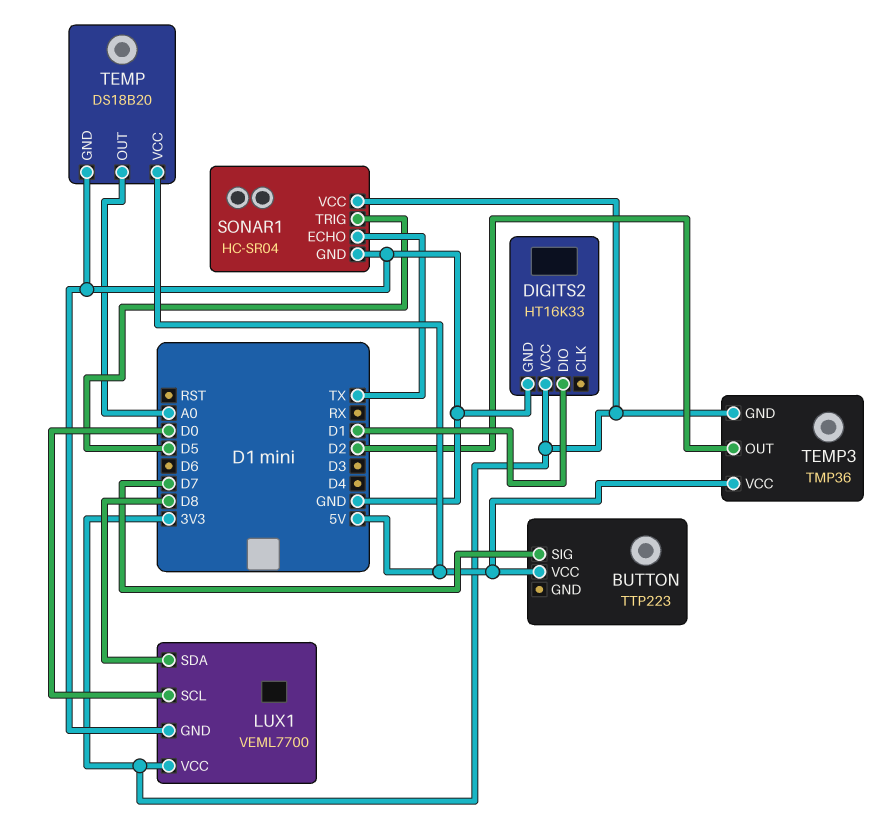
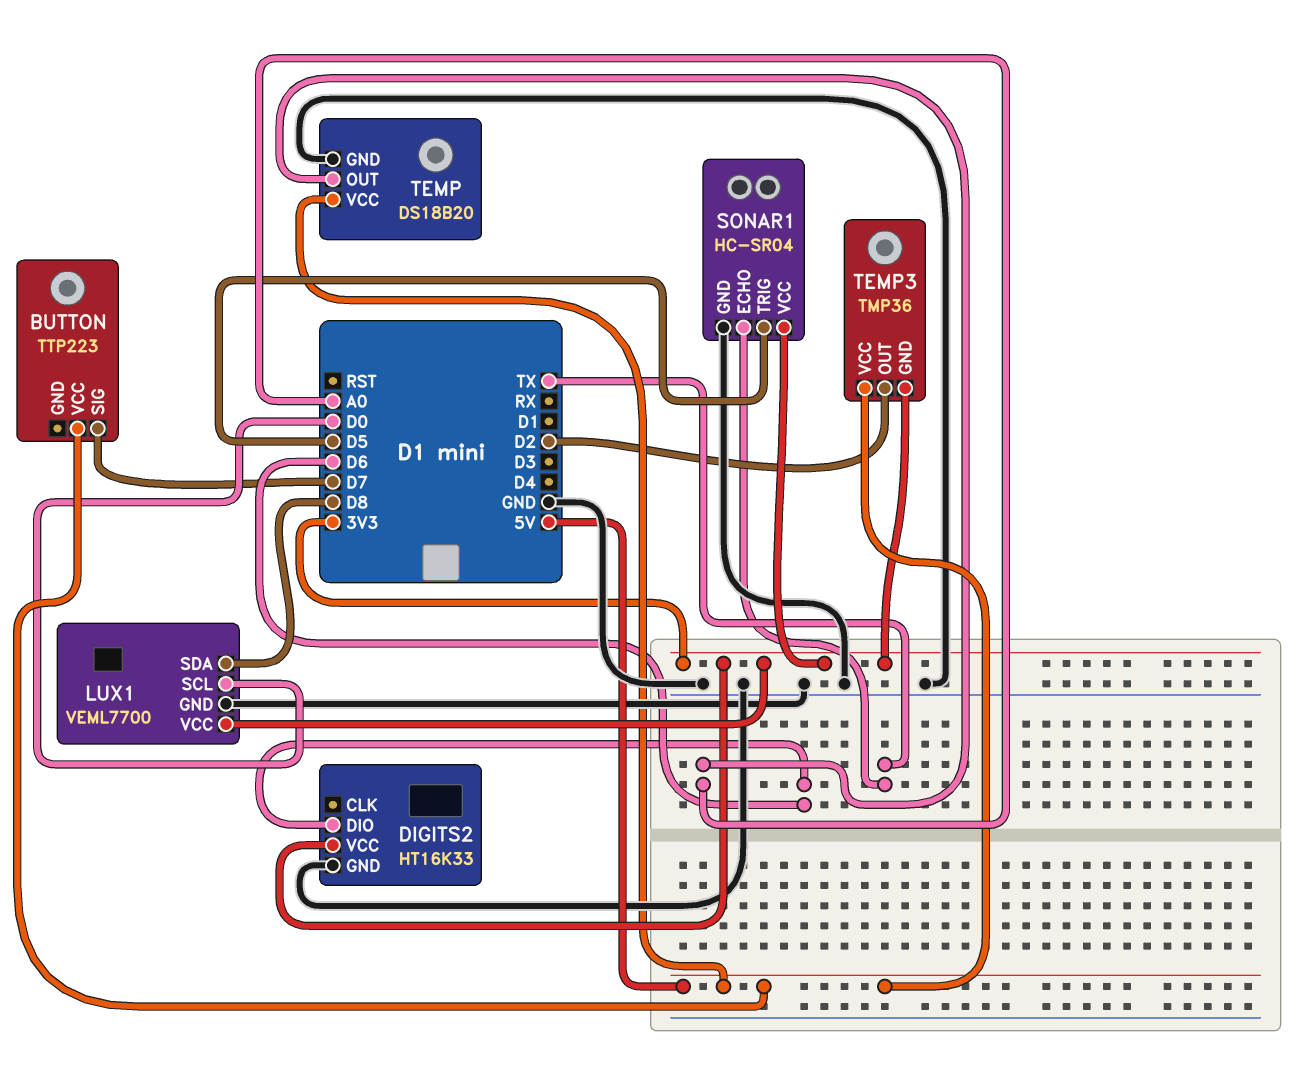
DIGITS2 pin DIO: D1 -> D6

